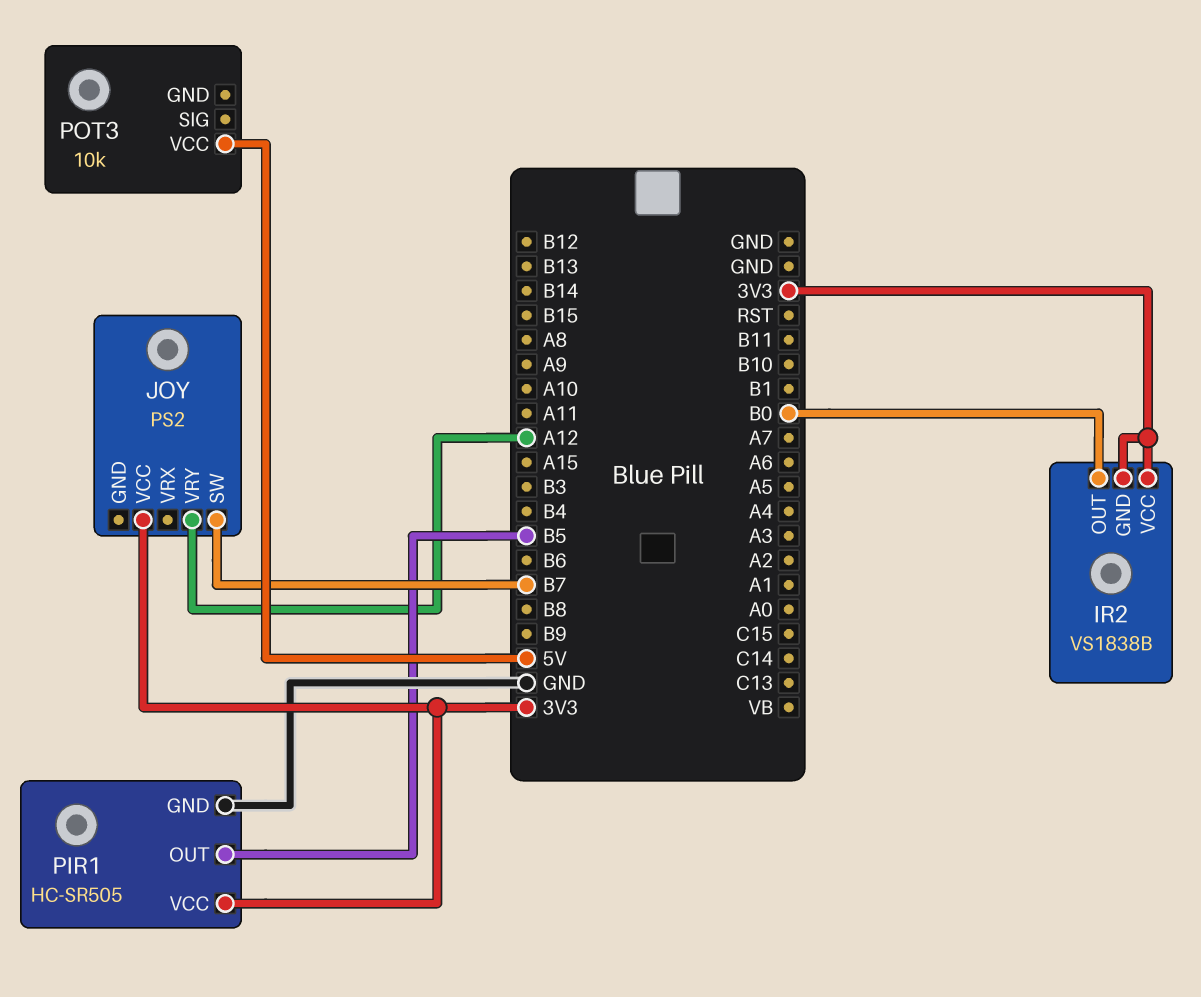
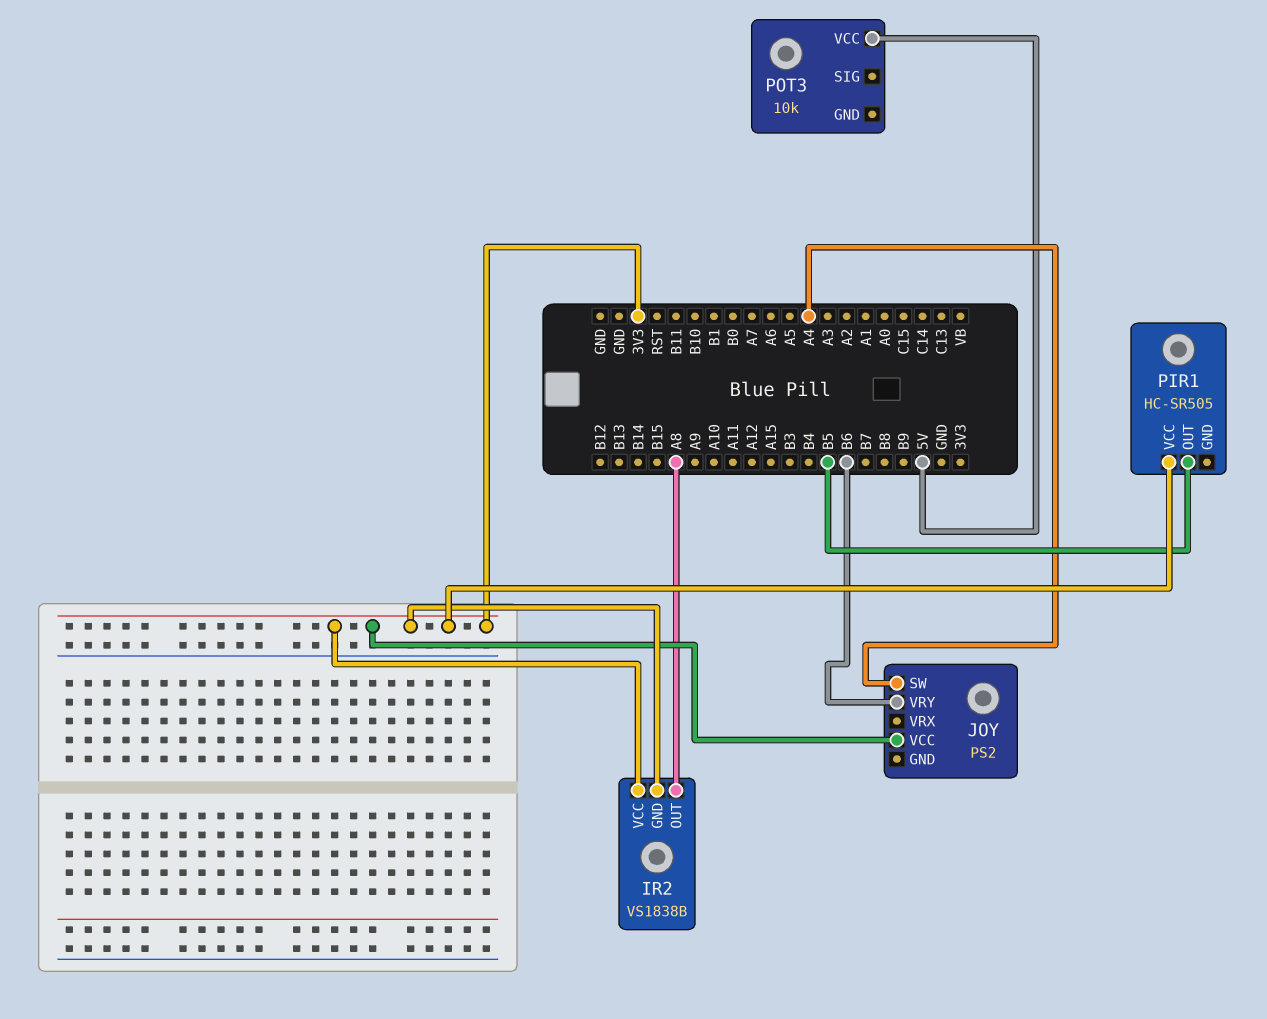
IR2 pin OUT: B0 -> A8
JOY pin SW: B7 -> A4
JOY pin VRY: A12 -> B6
PIR1 pin GND: GND -> none

